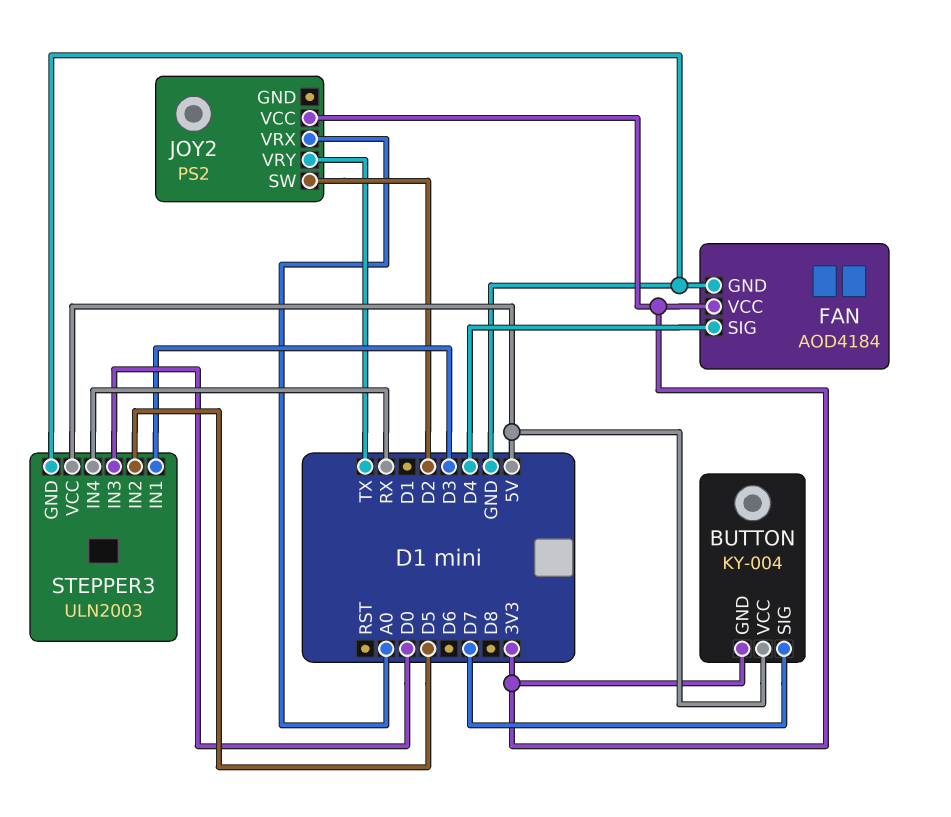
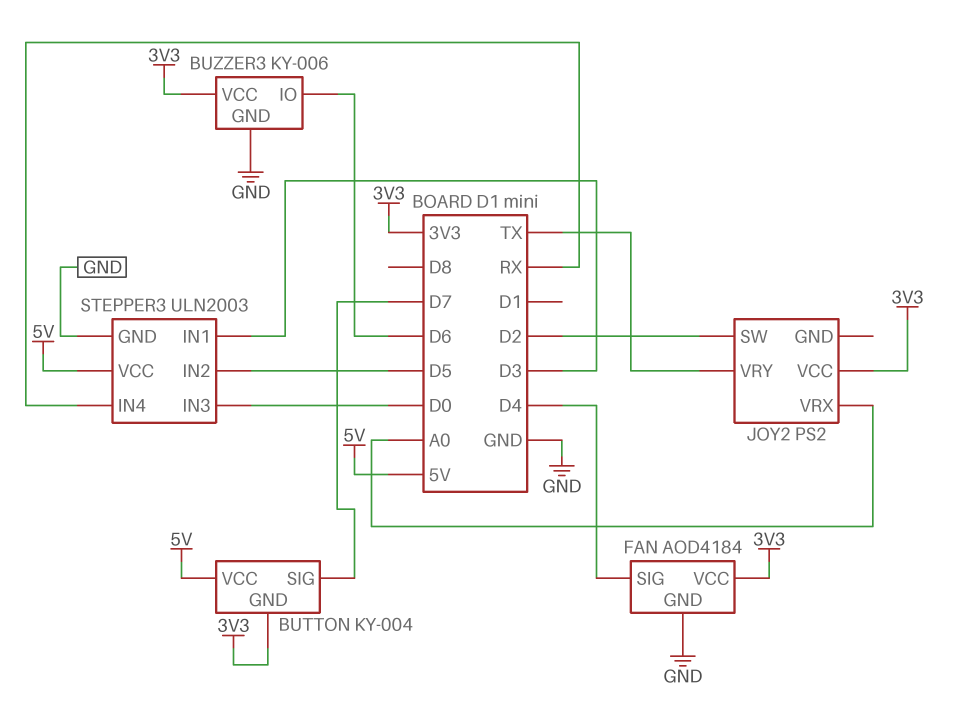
BUZZER3: none -> KY-006
BUZZER3 pin GND: none -> GND
BUZZER3 pin IO: none -> D6
BUZZER3 pin VCC: none -> 3V3

